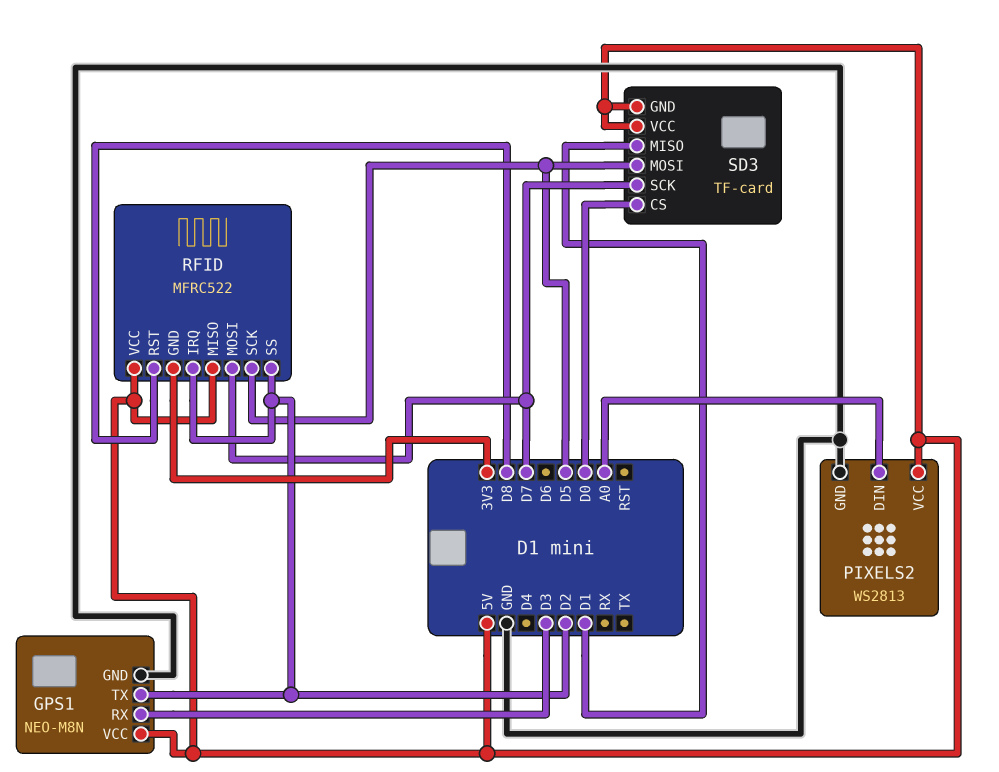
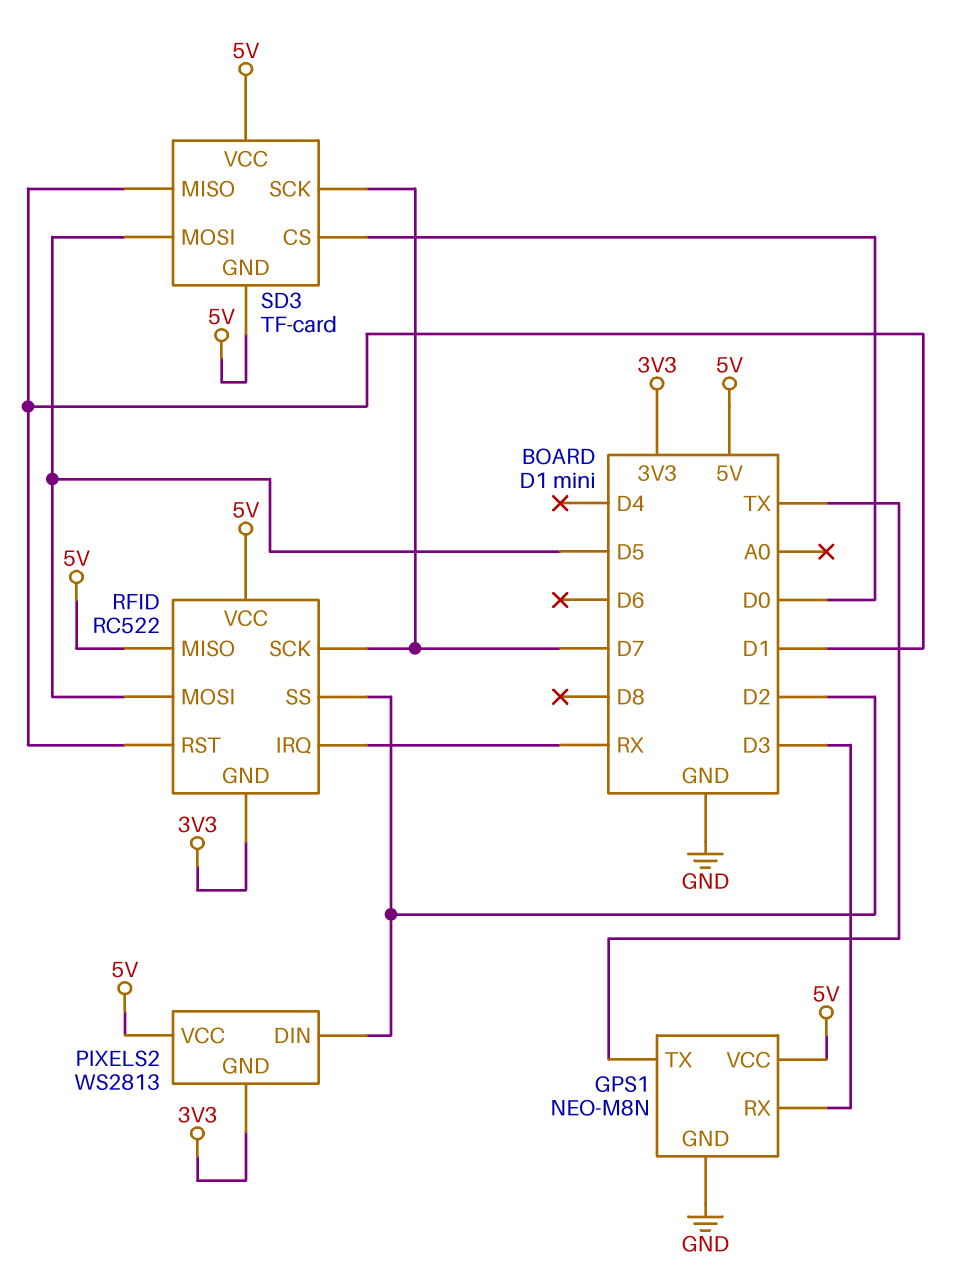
GPS1 pin TX: D2 -> TX
PIXELS2 pin DIN: A0 -> D2
PIXELS2 pin GND: GND -> 3V3
RFID: MFRC522 -> RC522
RFID pin IRQ: D2 -> RX
RFID pin MOSI: D7 -> D5
RFID pin RST: D8 -> D1
RFID pin SCK: D5 -> D7

